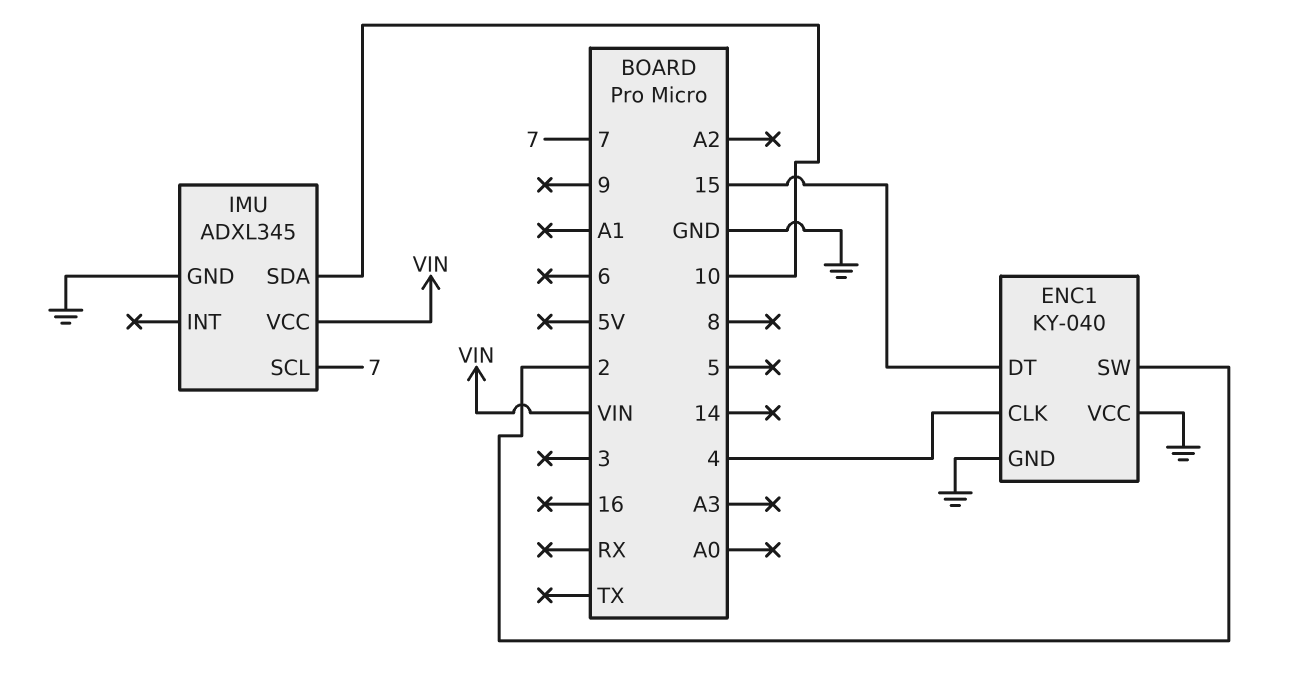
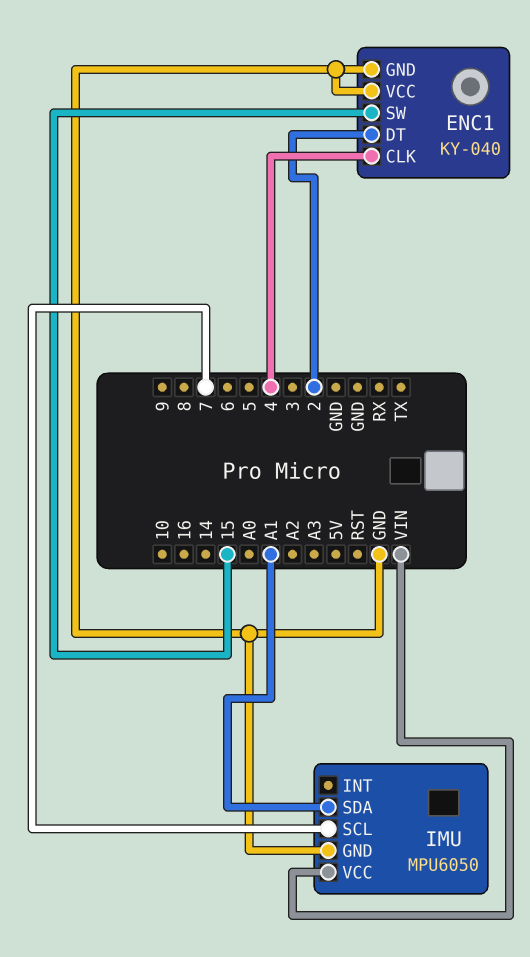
ENC1 pin DT: 15 -> 2
ENC1 pin SW: 2 -> 15
IMU: ADXL345 -> MPU6050
IMU pin SDA: 10 -> A1

